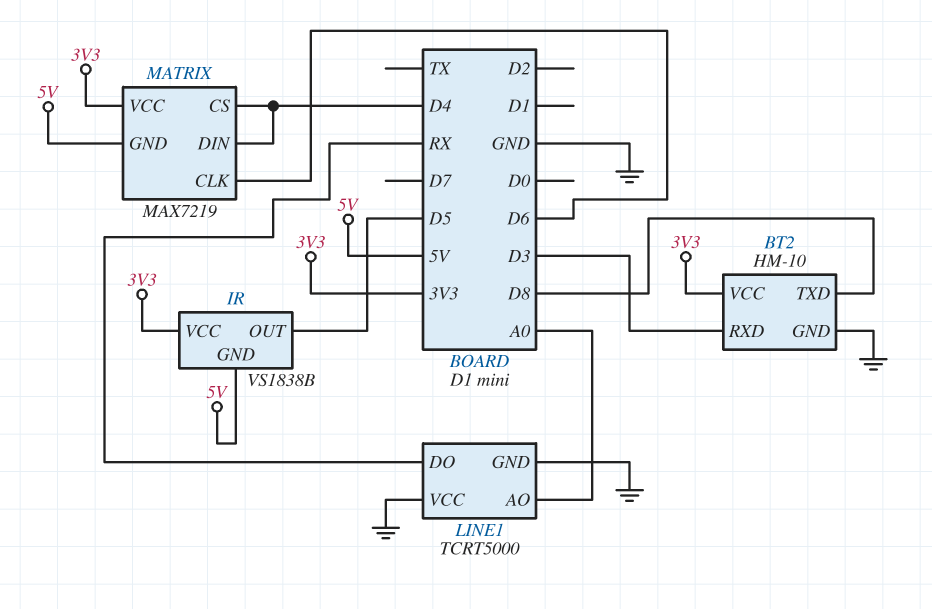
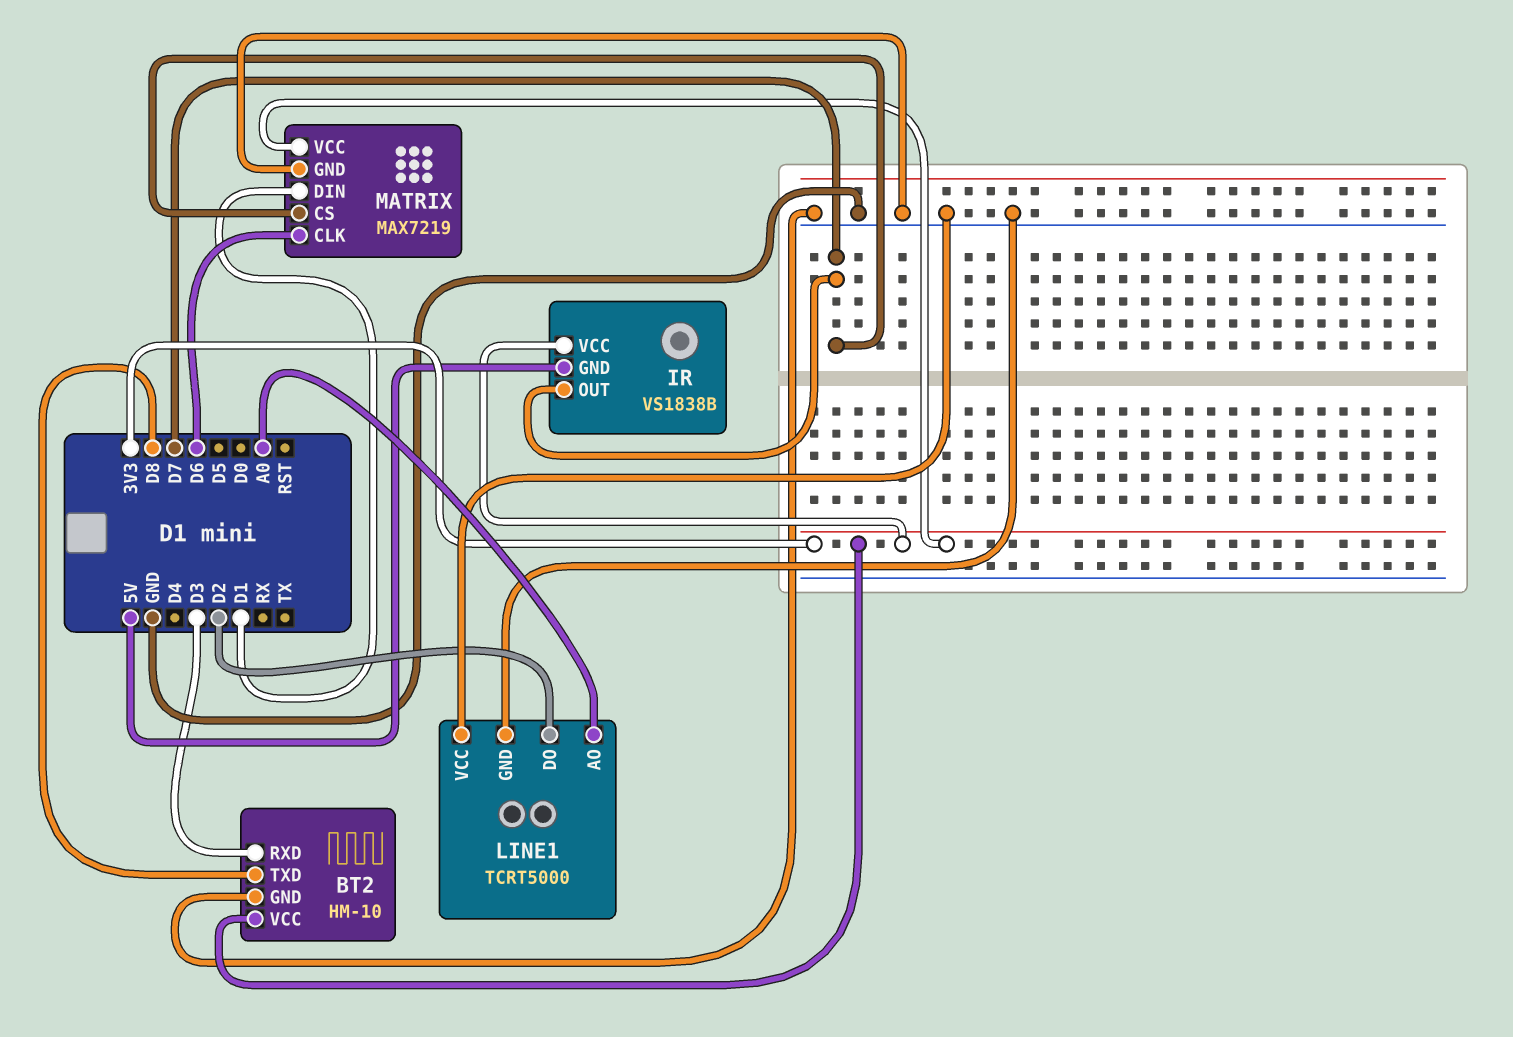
IR pin OUT: D5 -> D7
LINE1 pin DO: RX -> D2
MATRIX pin CS: D4 -> D7
MATRIX pin DIN: D4 -> D1
MATRIX pin GND: 5V -> GND

